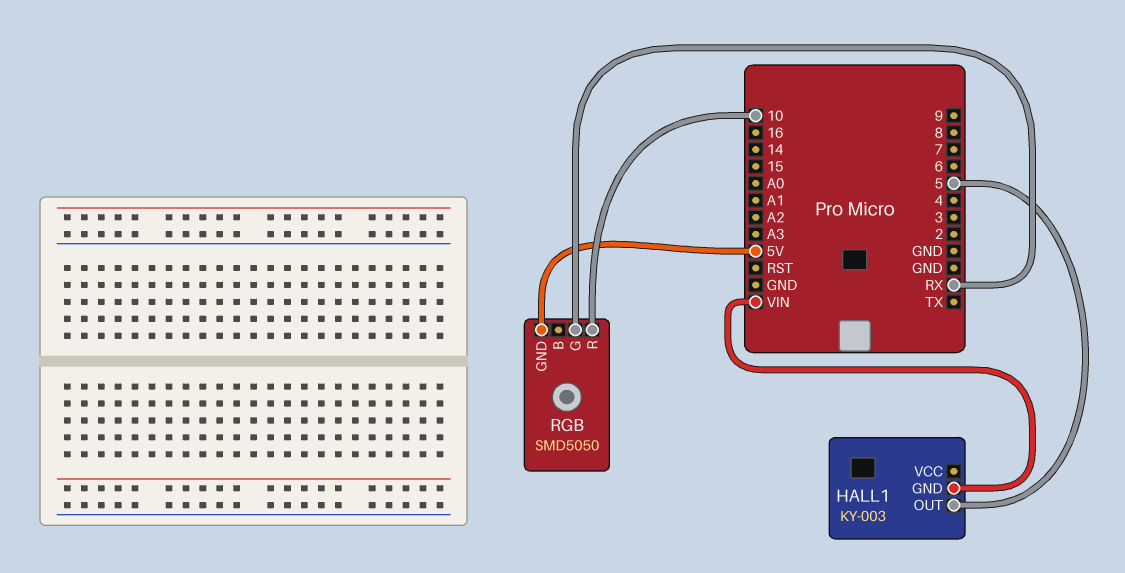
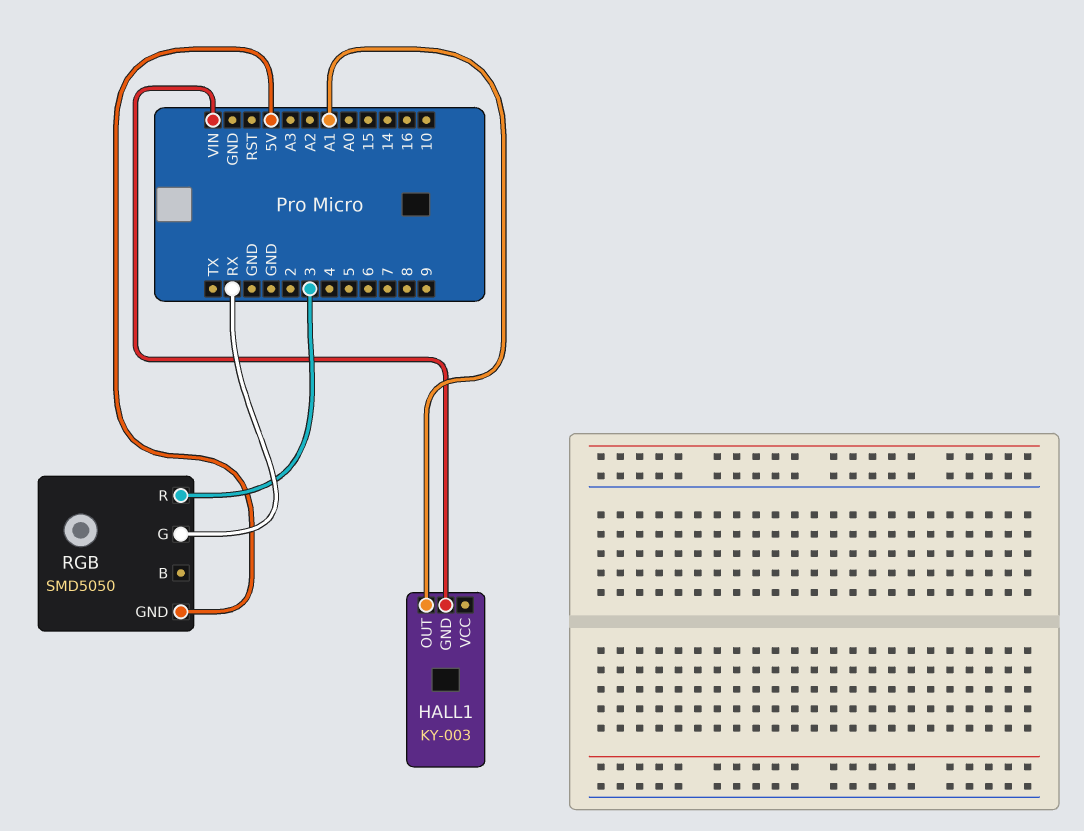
HALL1 pin OUT: 5 -> A1
RGB pin R: 10 -> 3

